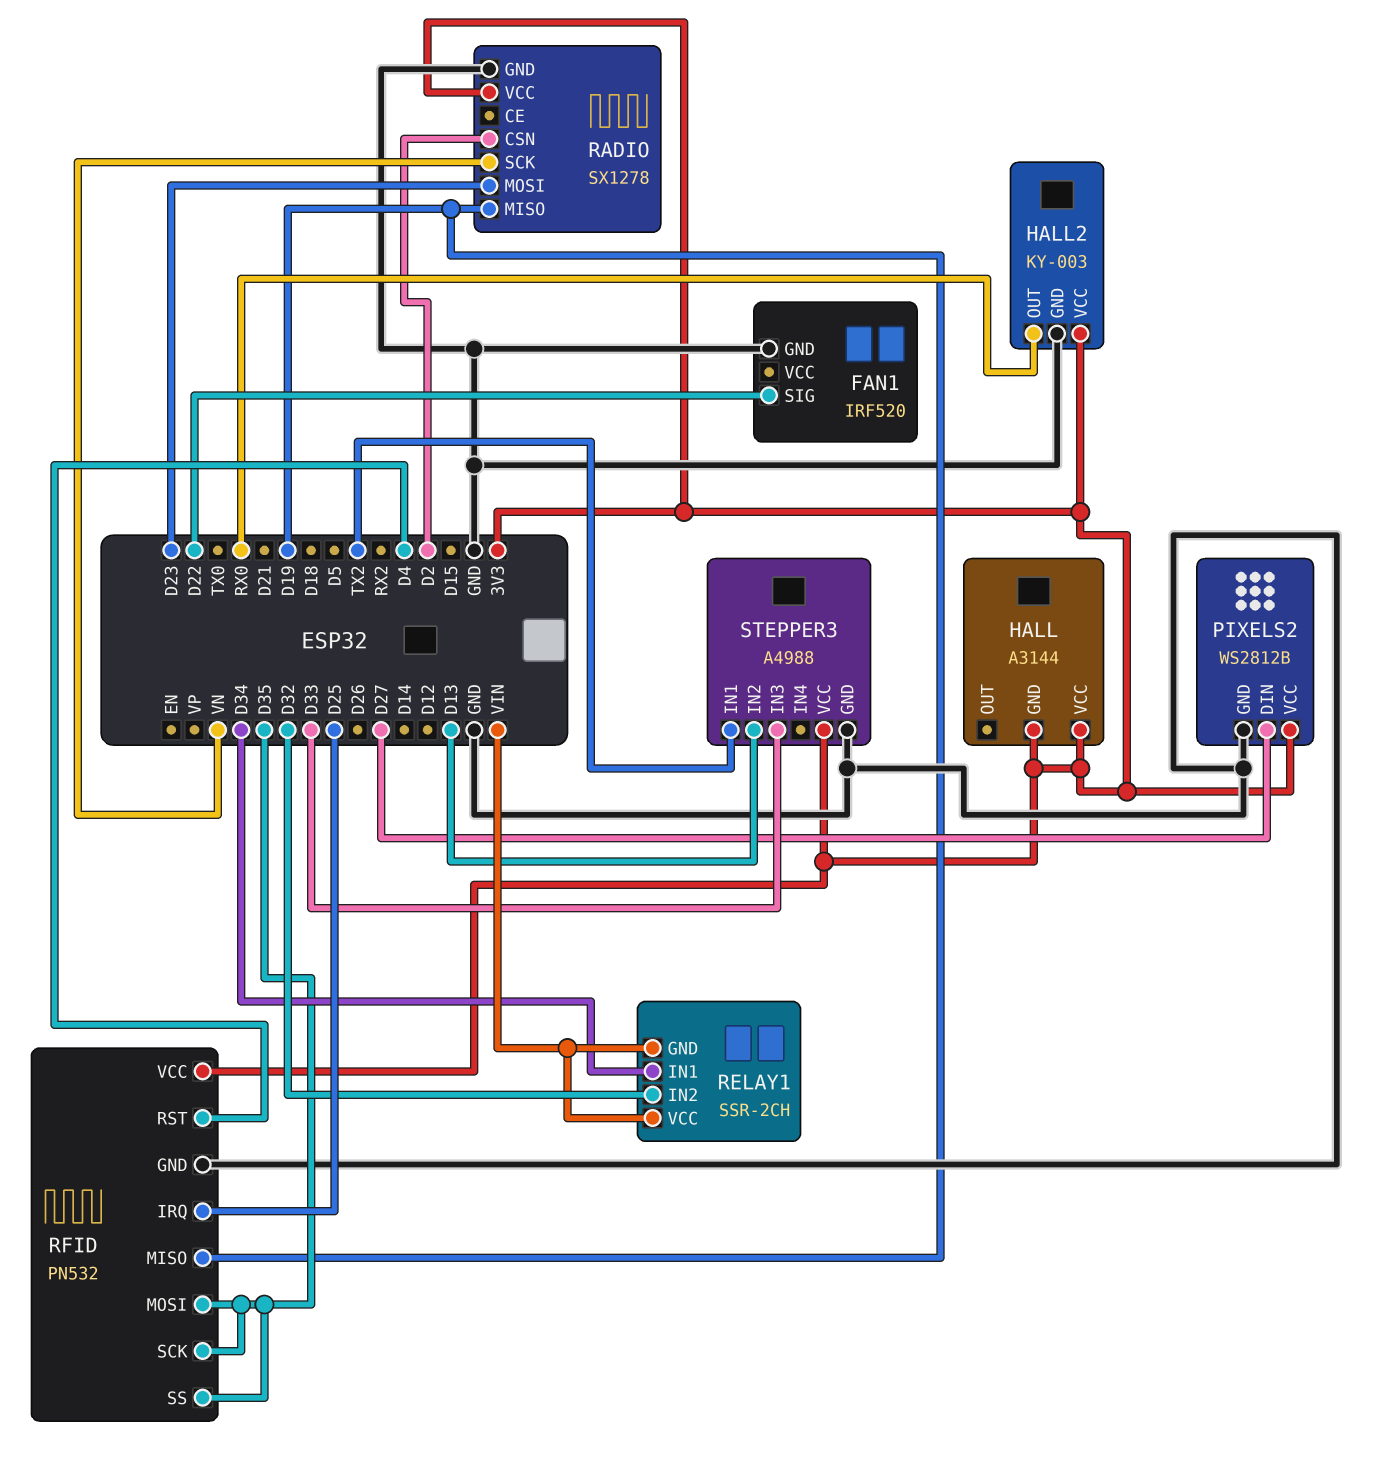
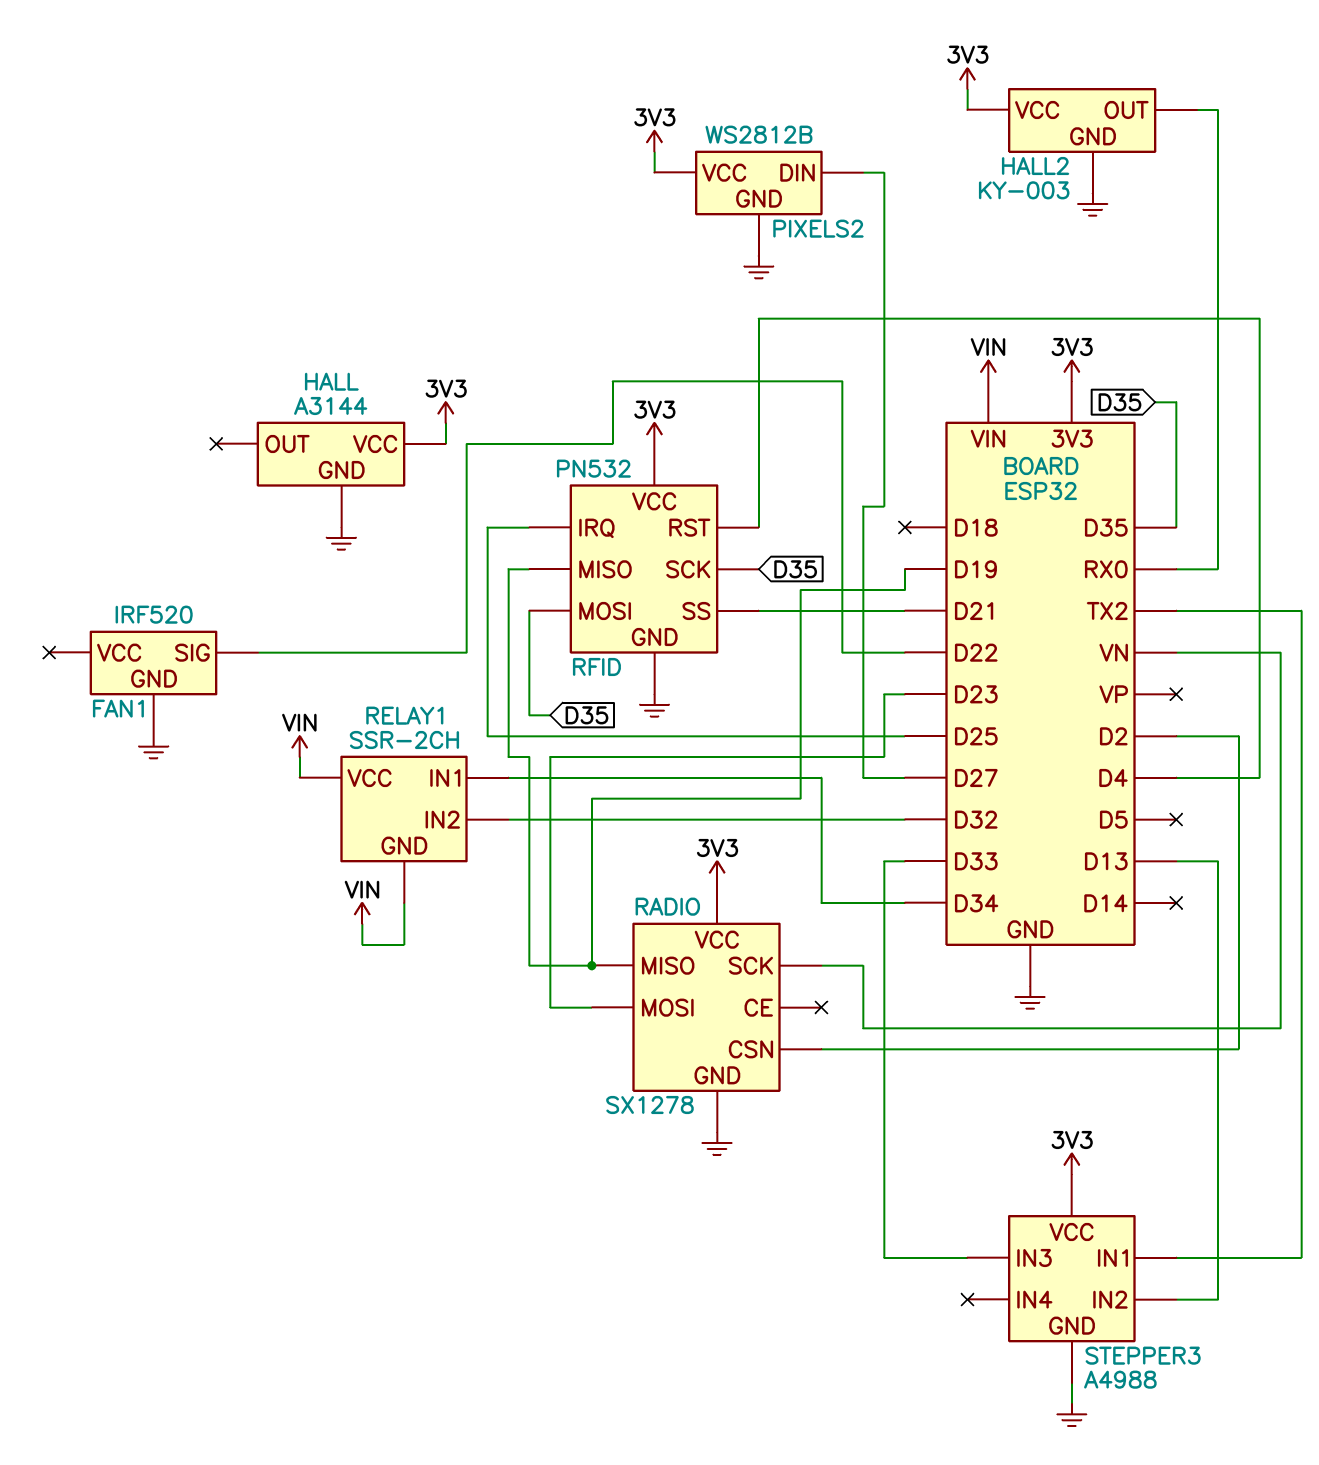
HALL pin GND: 3V3 -> GND
RFID pin SS: D35 -> D21

